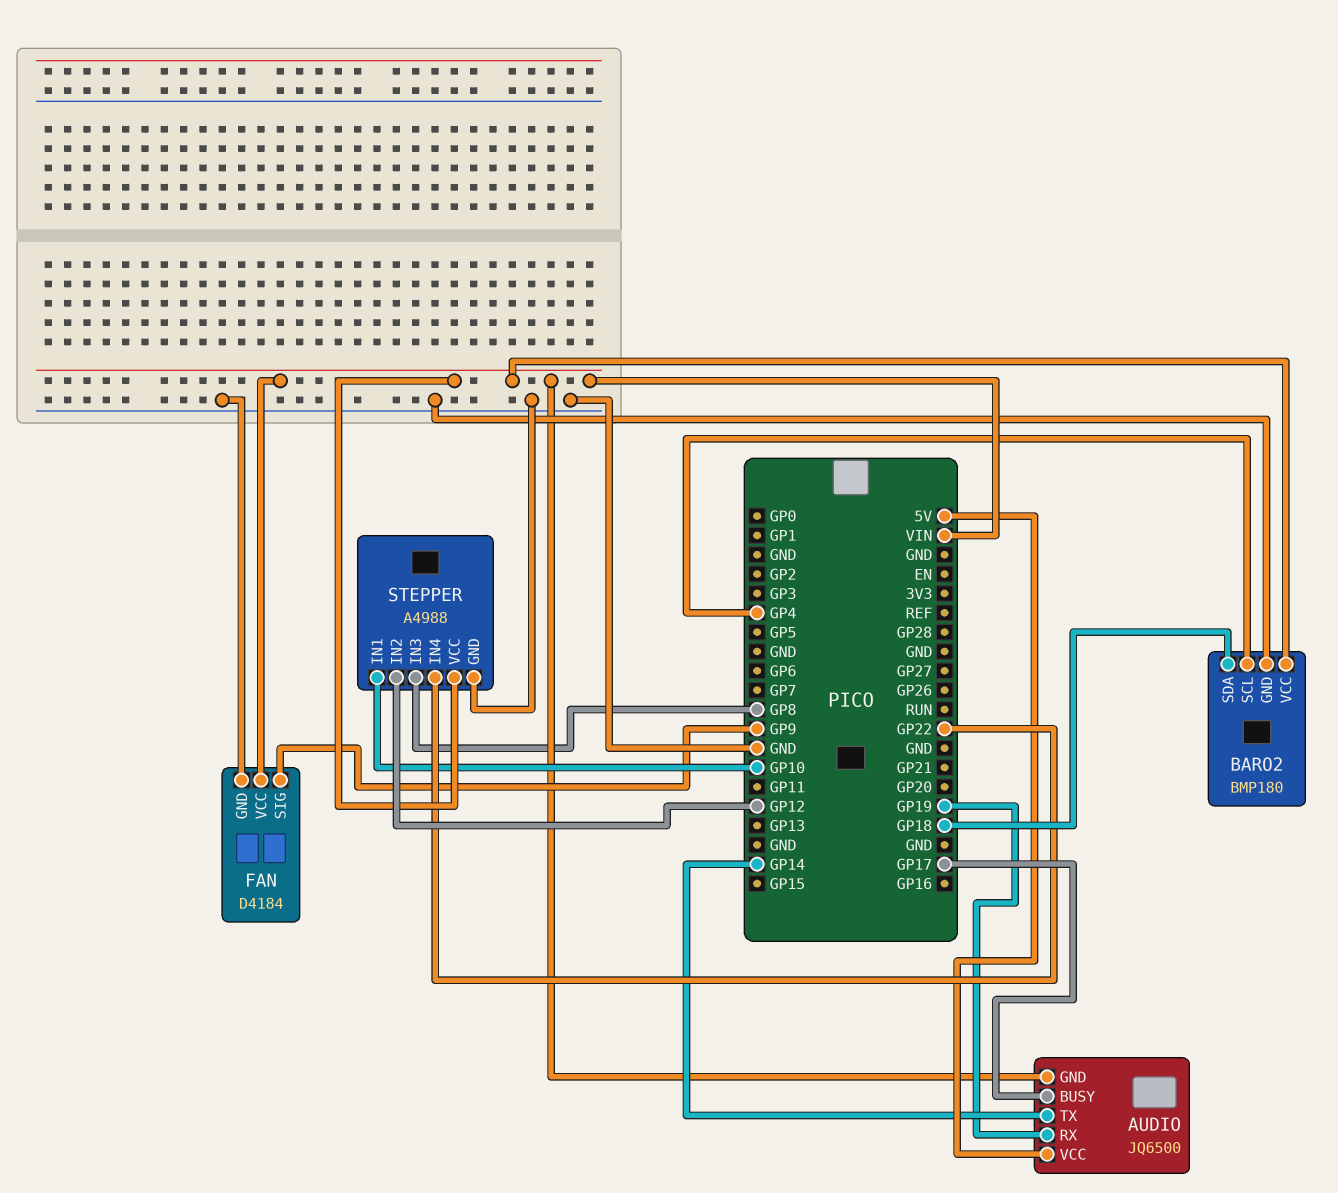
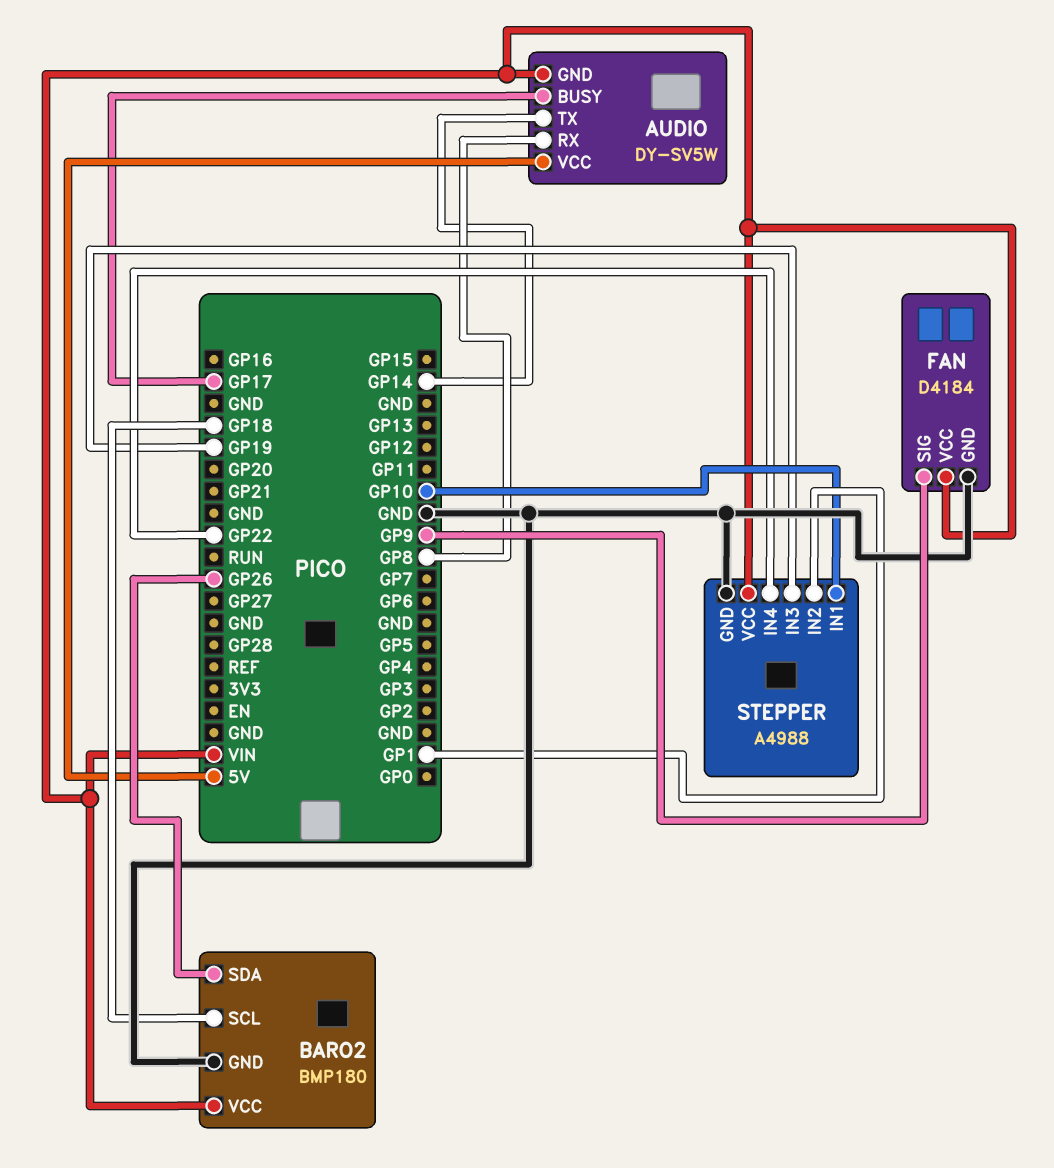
AUDIO: JQ6500 -> DY-SV5W
AUDIO pin RX: GP19 -> GP8
BARO2 pin SCL: GP4 -> GP18
BARO2 pin SDA: GP18 -> GP26
STEPPER pin IN2: GP12 -> GP1
STEPPER pin IN3: GP8 -> GP19

